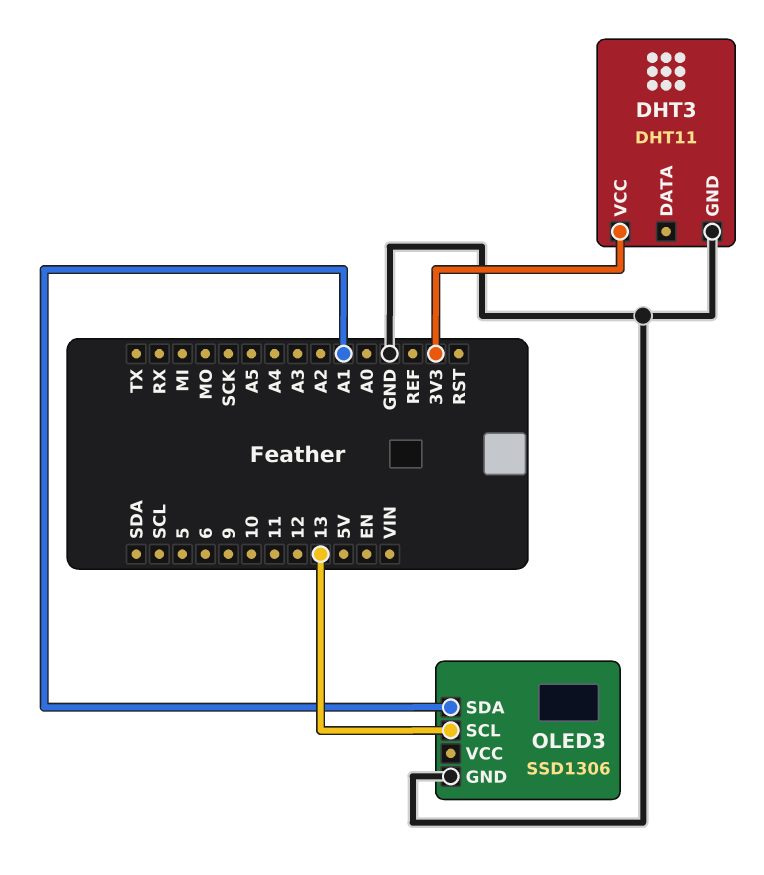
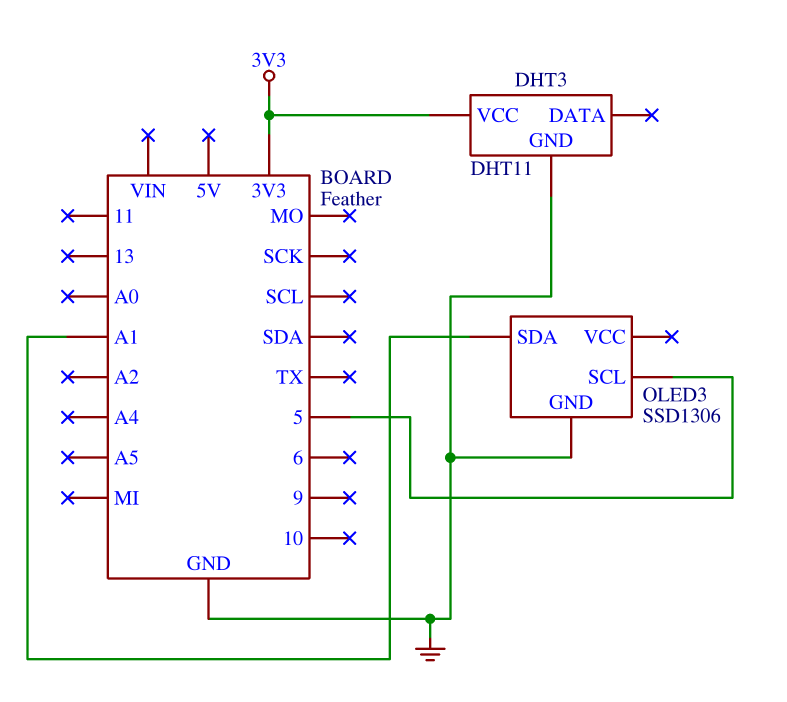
OLED3 pin SCL: 13 -> 5

